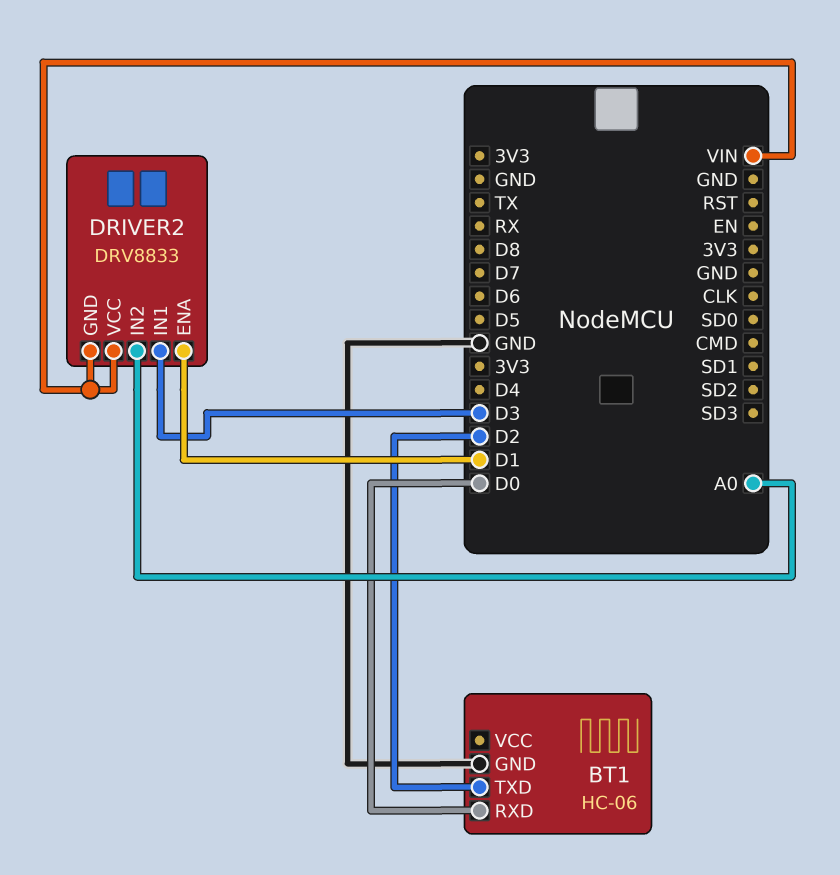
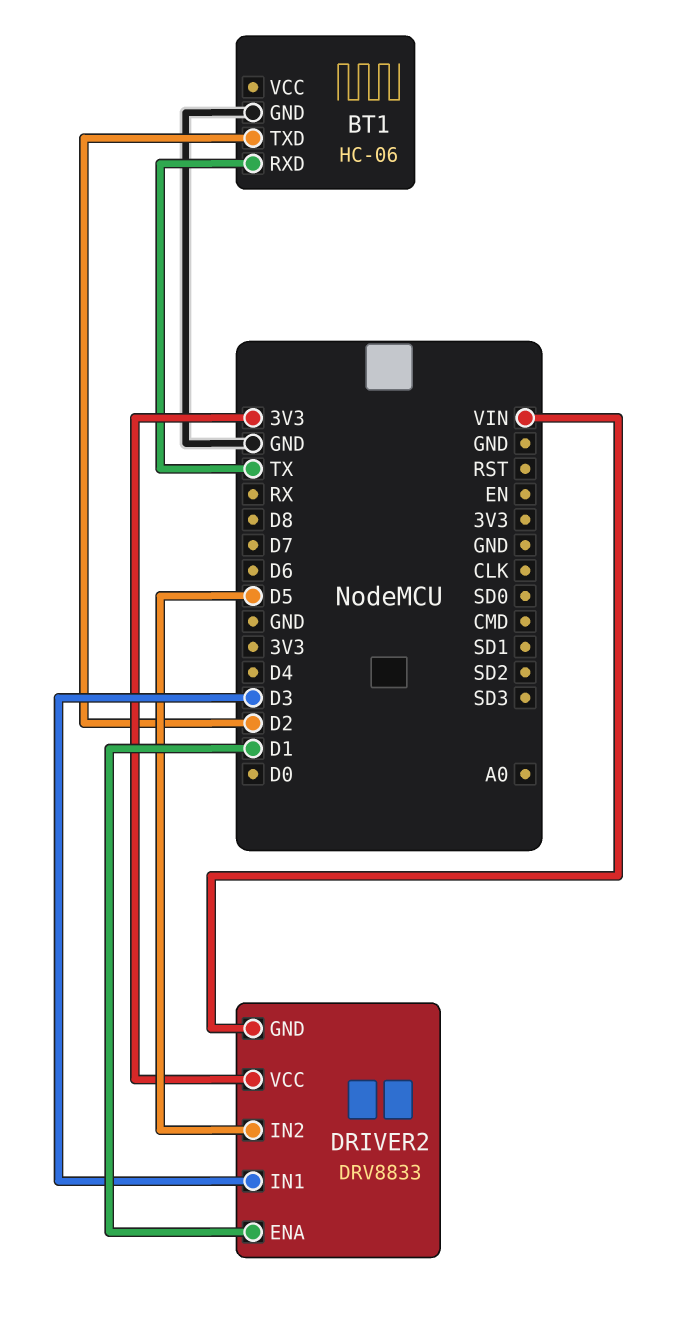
BT1 pin RXD: D0 -> TX
DRIVER2 pin IN2: A0 -> D5
DRIVER2 pin VCC: VIN -> 3V3

